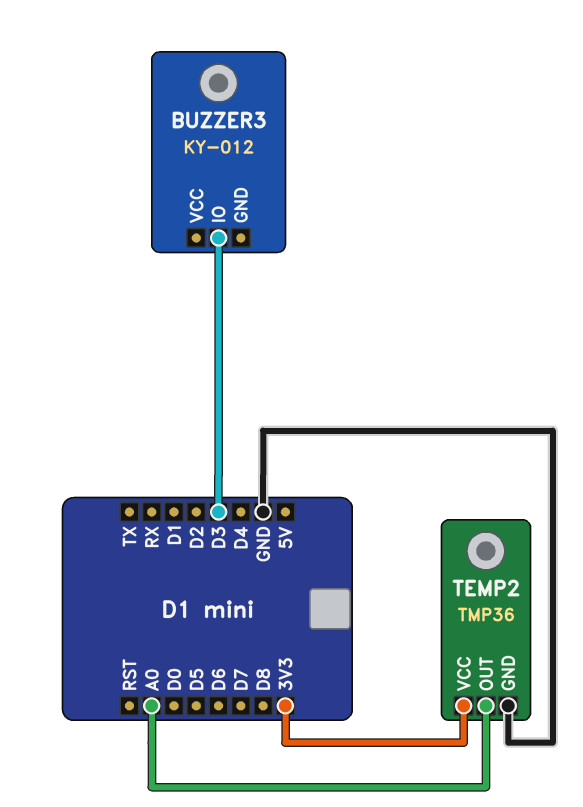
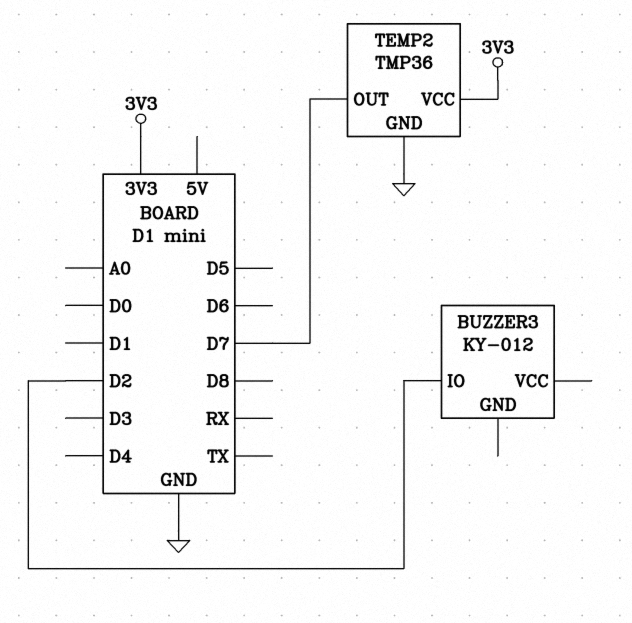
BUZZER3 pin IO: D3 -> D2
TEMP2 pin OUT: A0 -> D7

